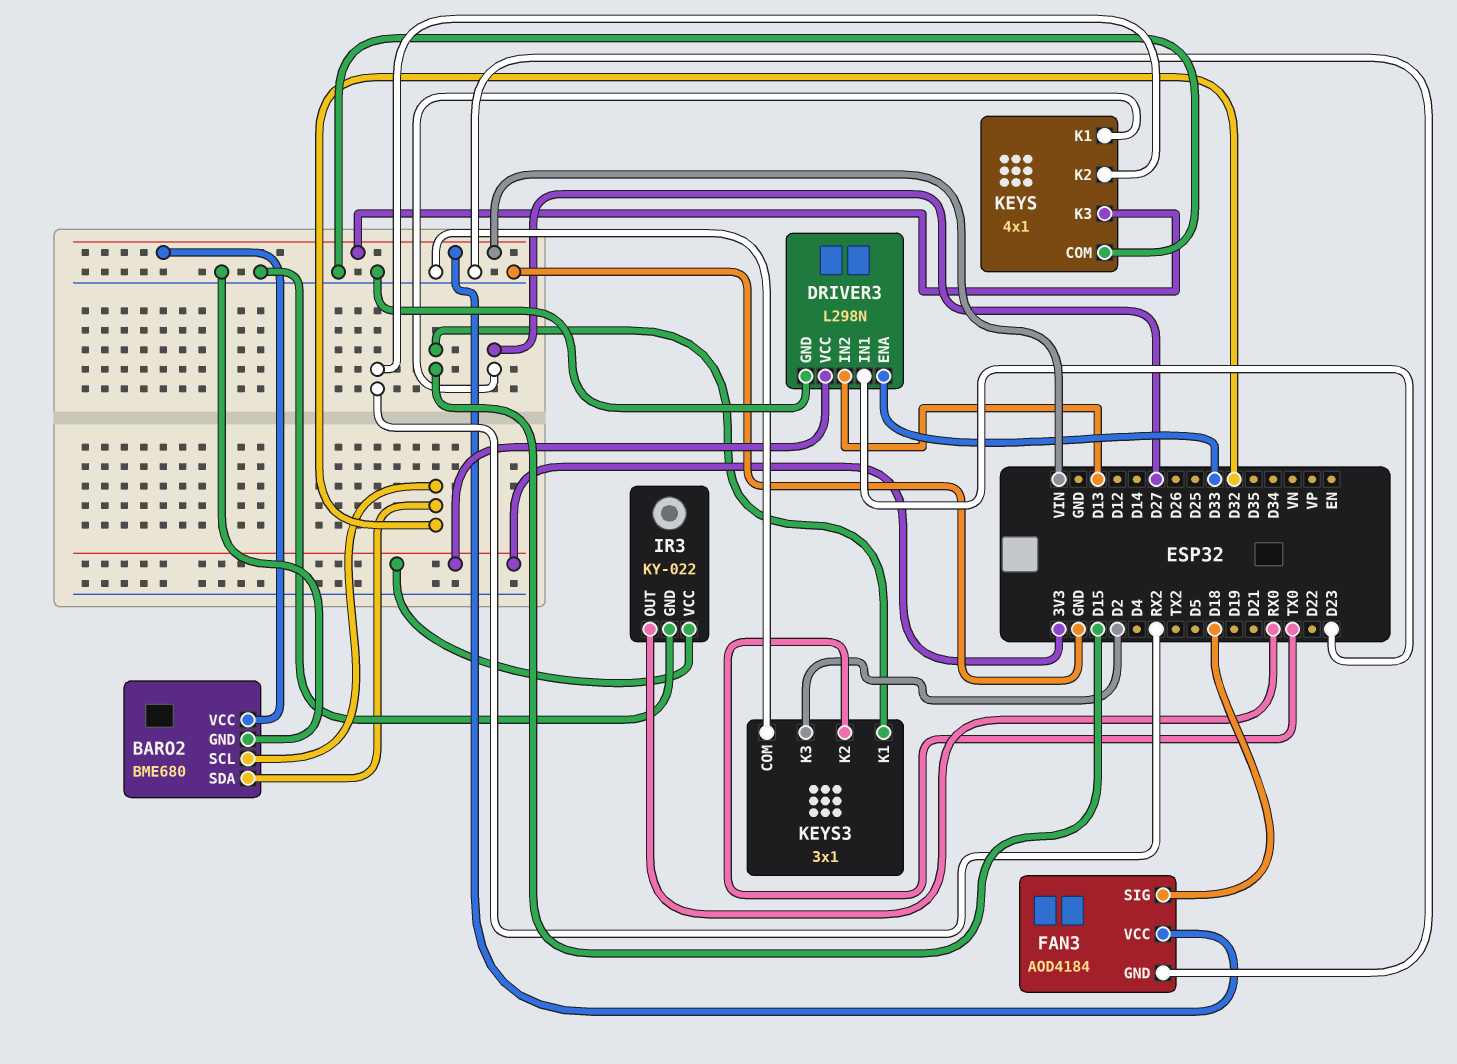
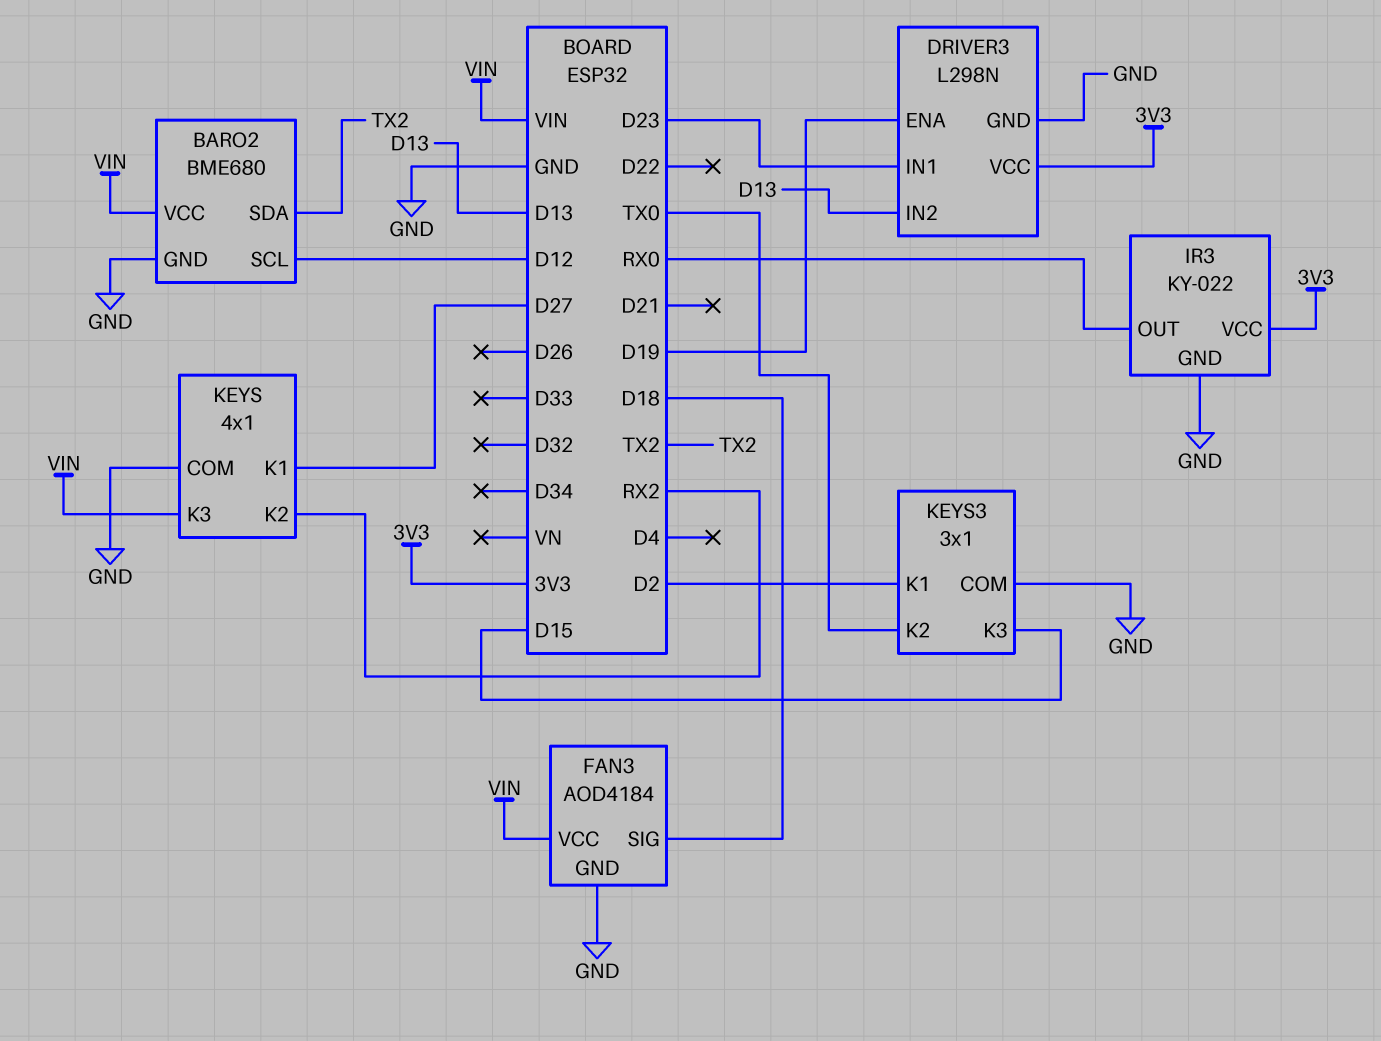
BARO2 pin SCL: D32 -> D12
BARO2 pin SDA: D32 -> TX2
DRIVER3 pin ENA: D33 -> D19
KEYS3 pin K1: D15 -> D2
KEYS3 pin K3: D2 -> D15

